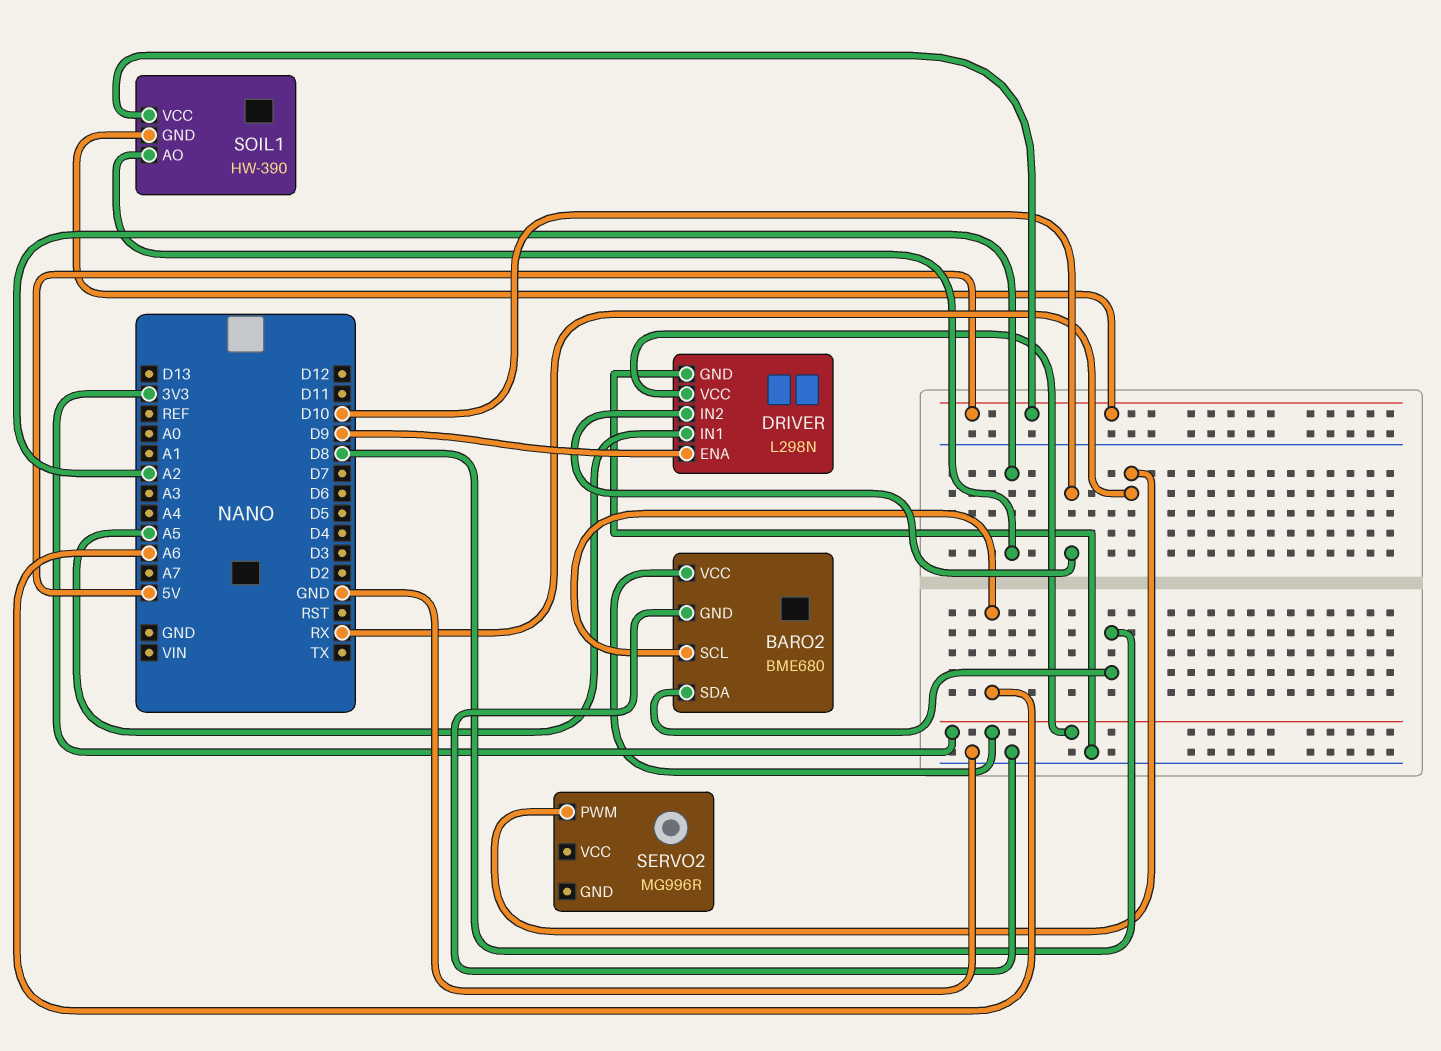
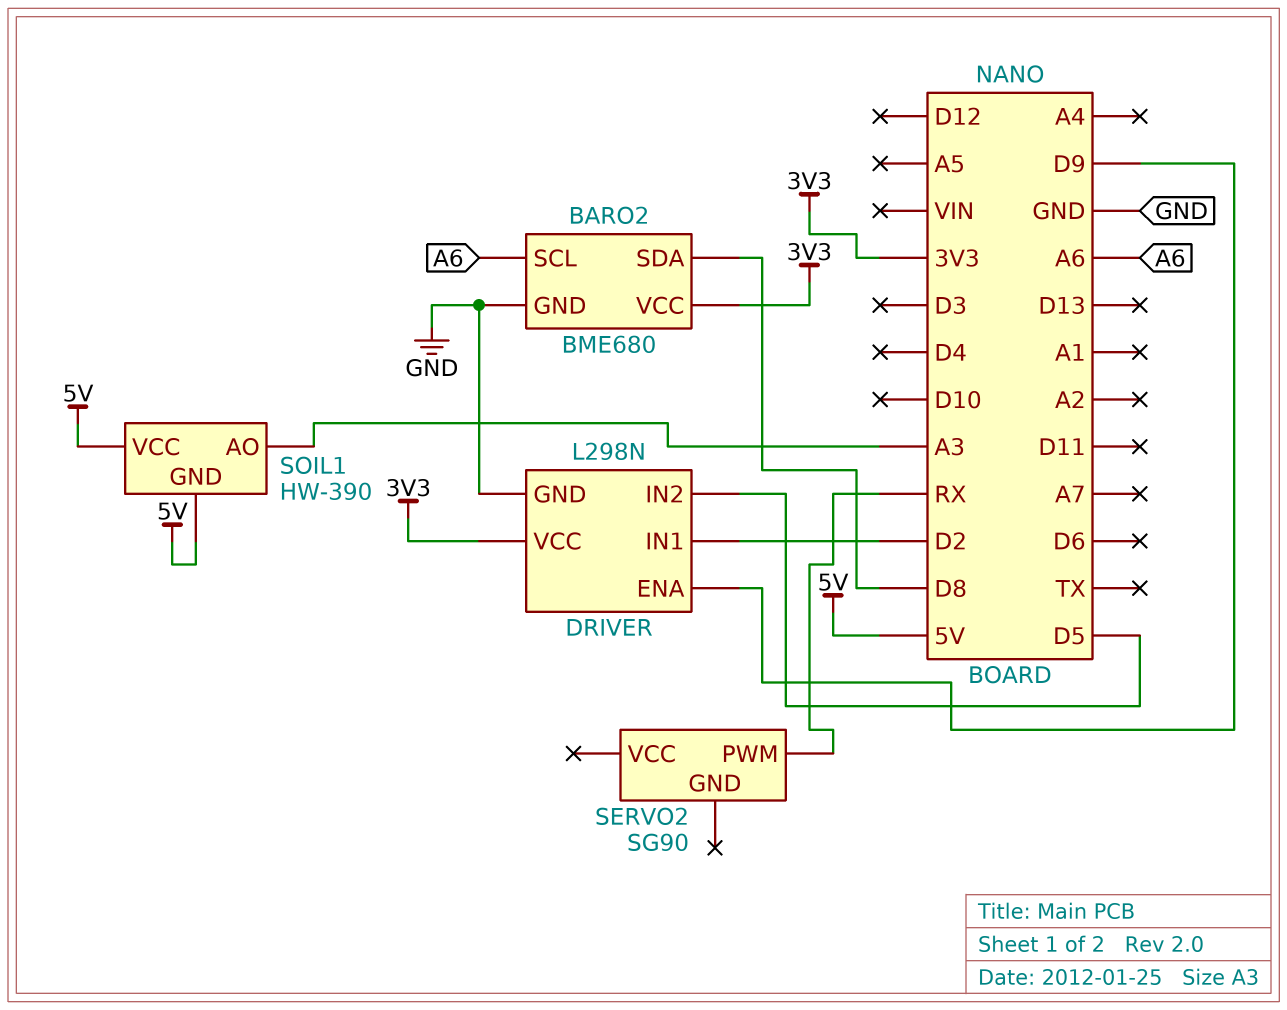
DRIVER pin IN1: A5 -> D2
DRIVER pin IN2: D10 -> D5
SERVO2: MG996R -> SG90
SOIL1 pin AO: A2 -> A3

